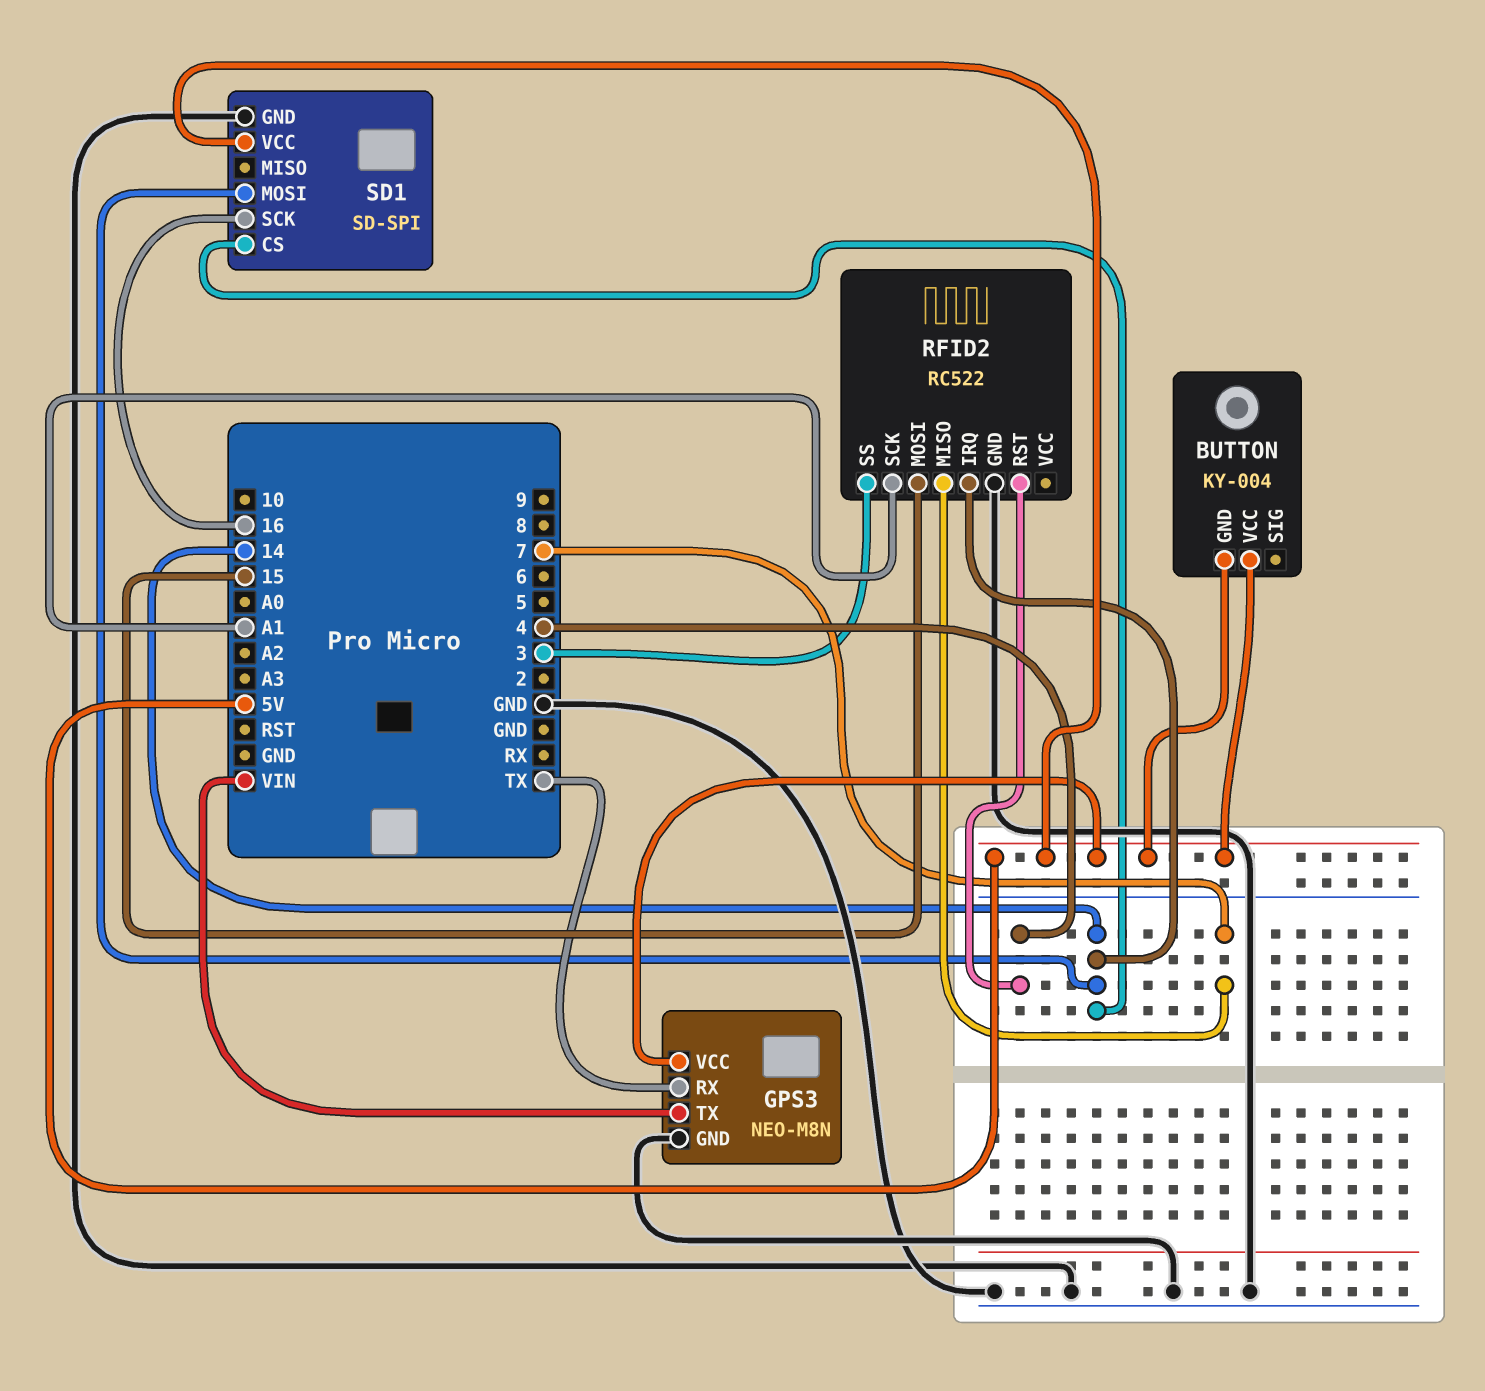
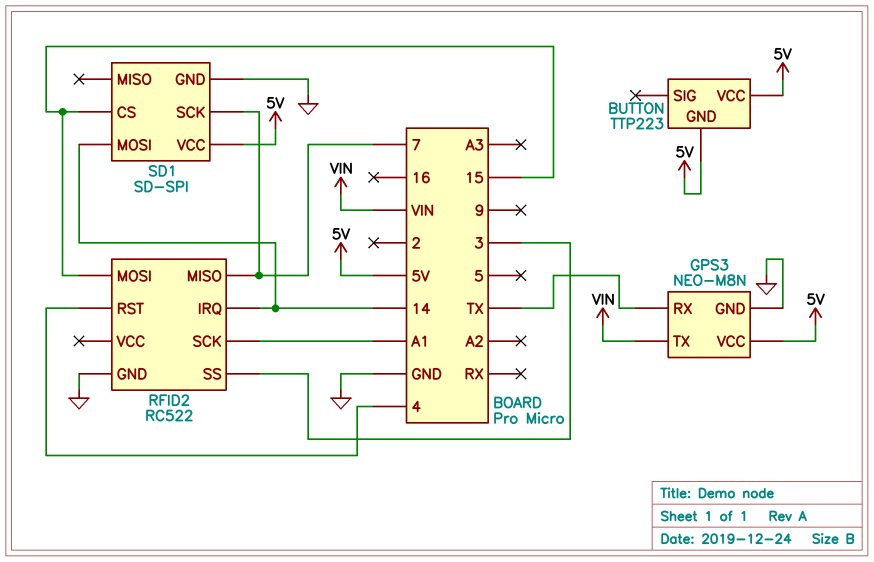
BUTTON: KY-004 -> TTP223
SD1 pin CS: 14 -> 15
SD1 pin SCK: 16 -> 7

